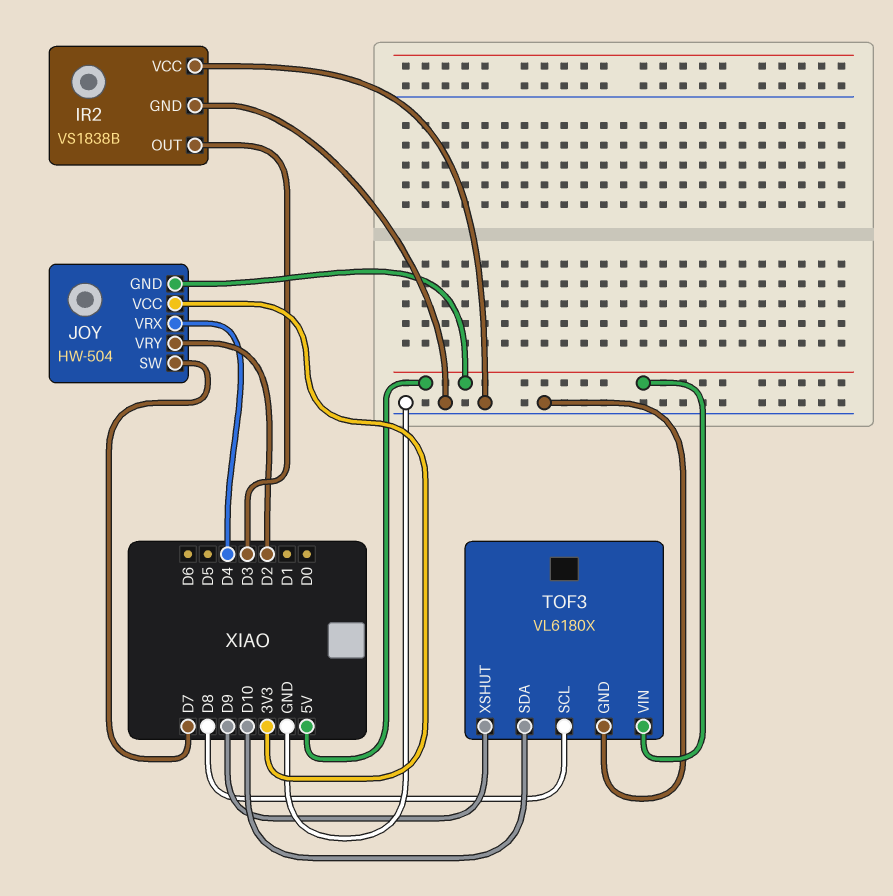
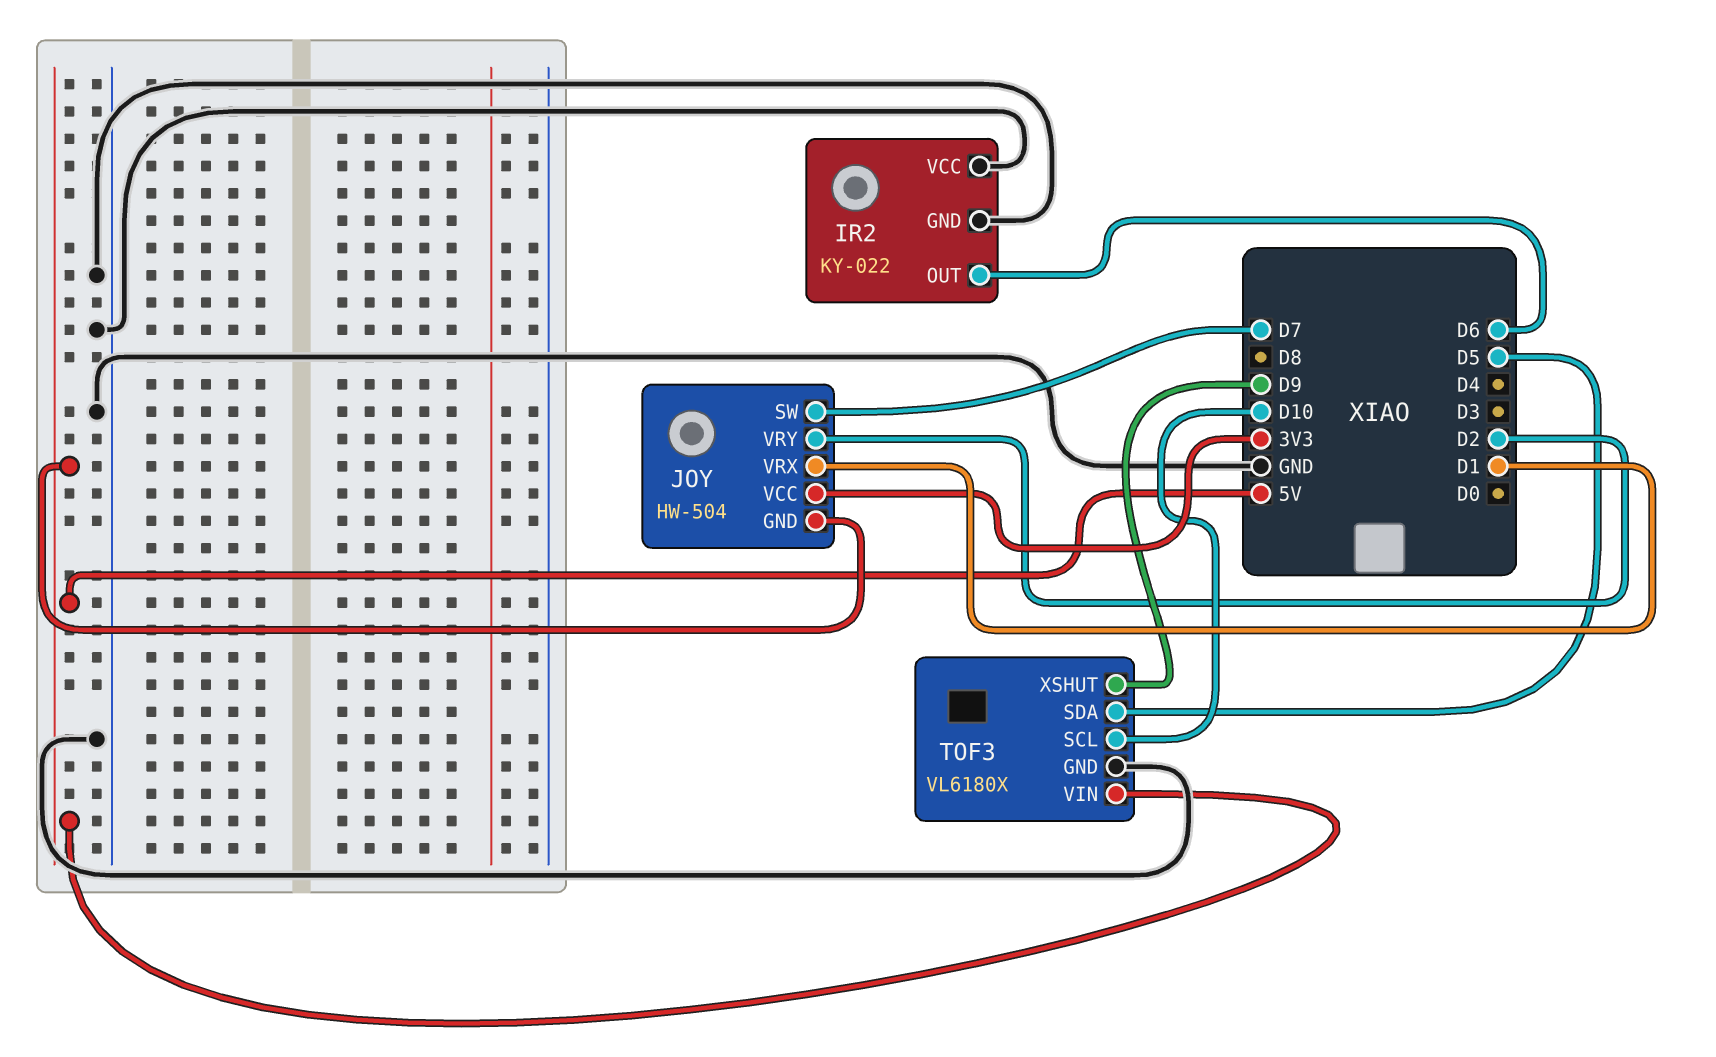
IR2: VS1838B -> KY-022
IR2 pin OUT: D3 -> D6
JOY pin VRX: D4 -> D1
TOF3 pin SCL: D8 -> D10
TOF3 pin SDA: D10 -> D5

